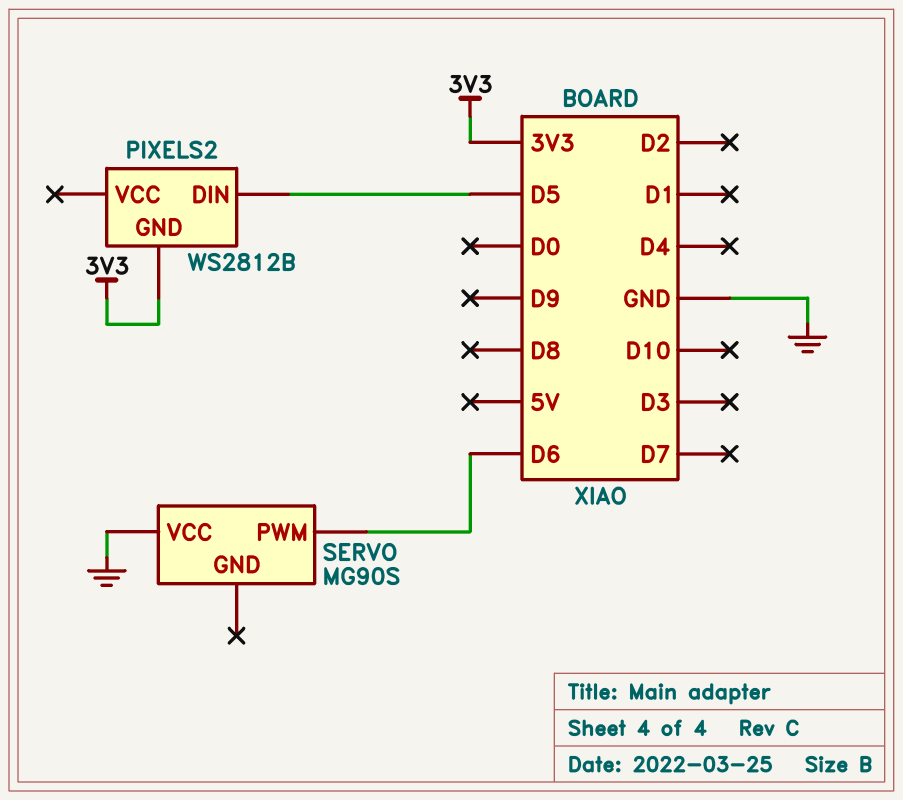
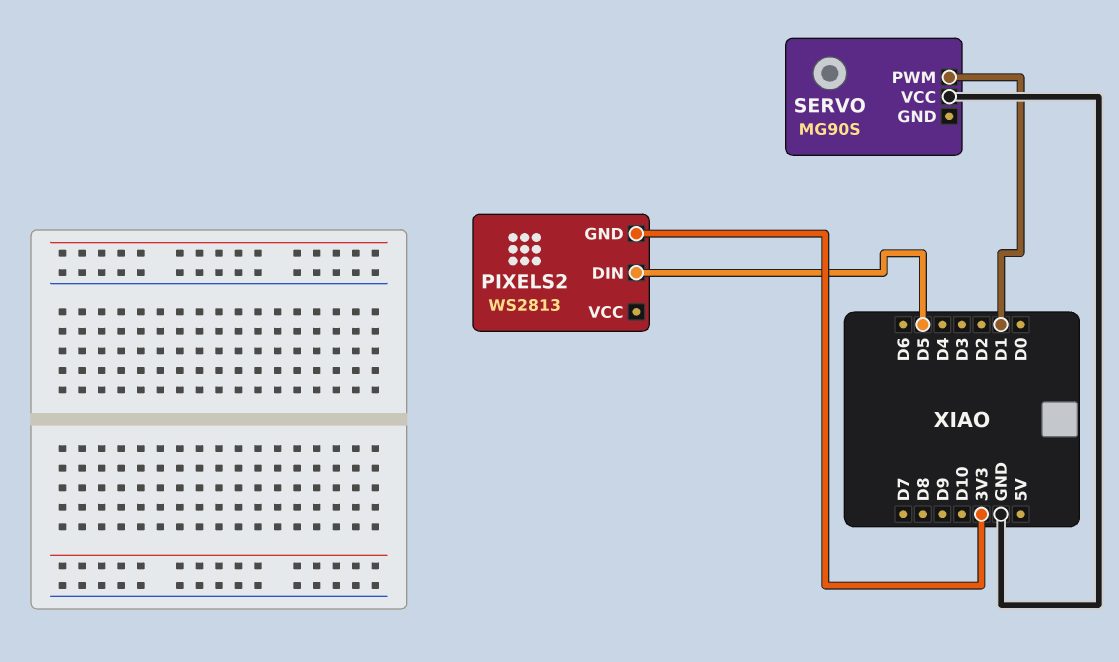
PIXELS2: WS2812B -> WS2813
SERVO pin PWM: D6 -> D1

